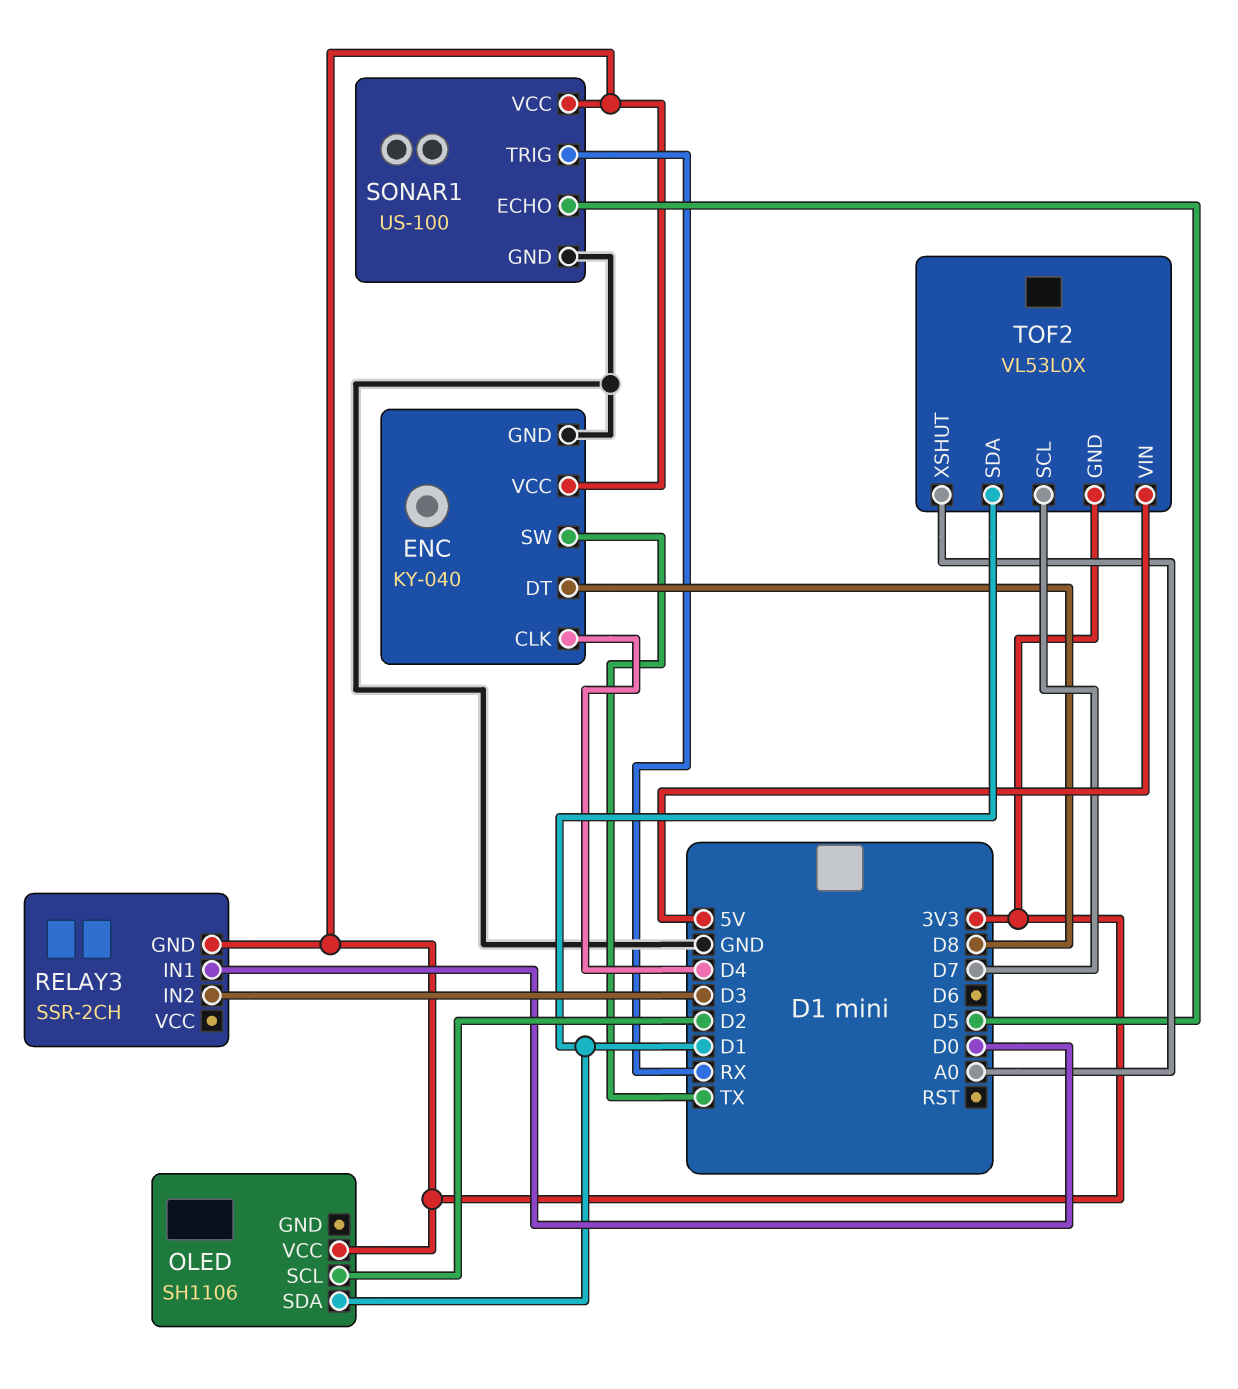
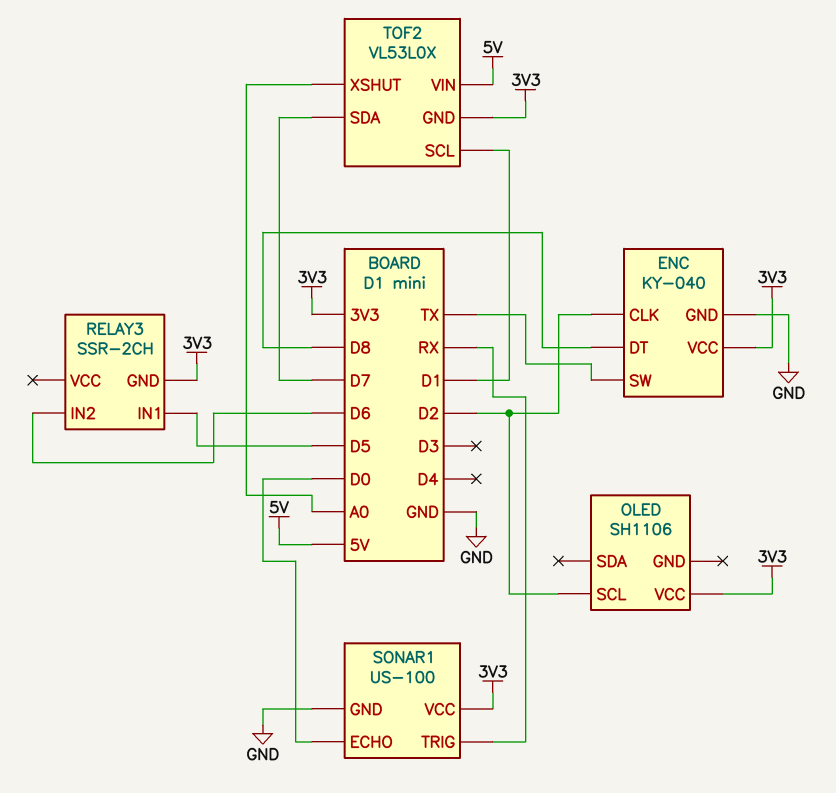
ENC pin CLK: D4 -> D2
OLED pin SDA: D1 -> none
RELAY3 pin IN1: D0 -> D5
RELAY3 pin IN2: D3 -> D6
SONAR1 pin ECHO: D5 -> D0
TOF2 pin SCL: D7 -> D1
TOF2 pin SDA: D1 -> D7

